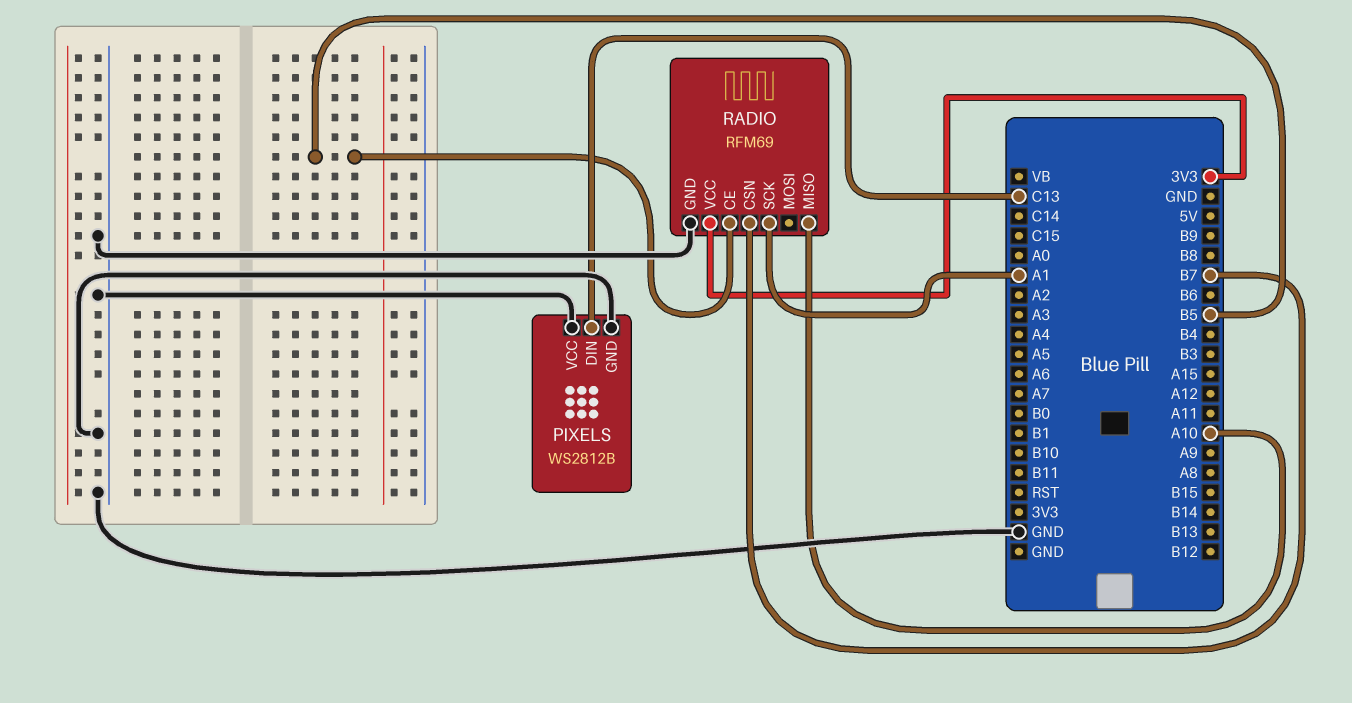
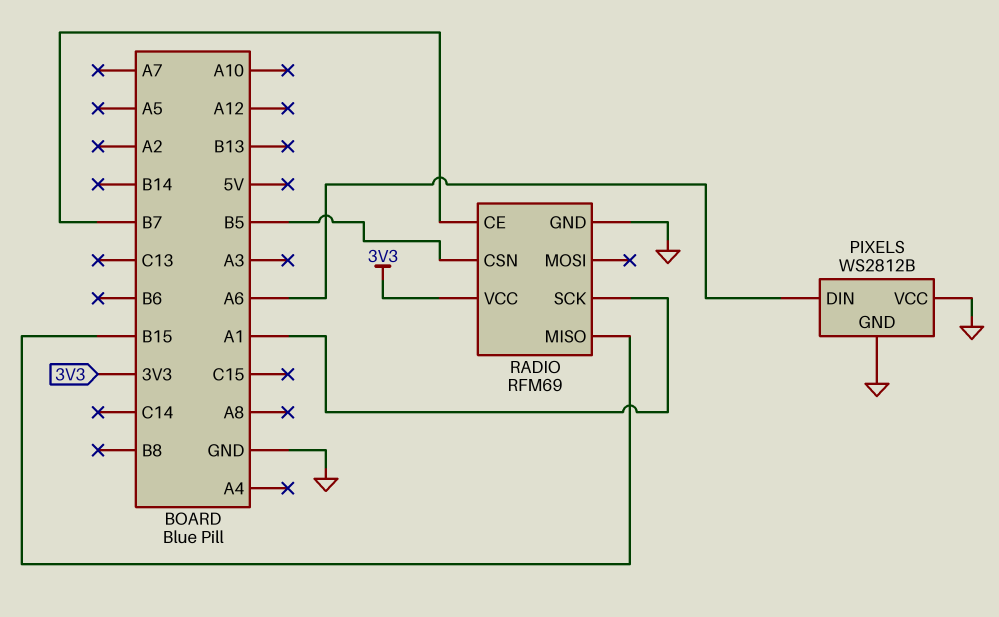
PIXELS pin DIN: C13 -> A6
RADIO pin CE: B5 -> B7
RADIO pin CSN: B7 -> B5
RADIO pin MISO: A10 -> B15

